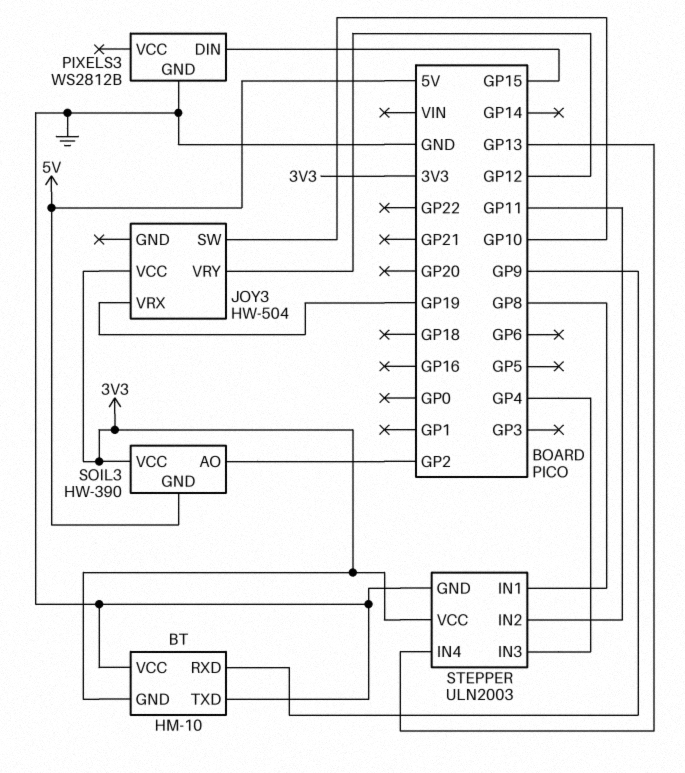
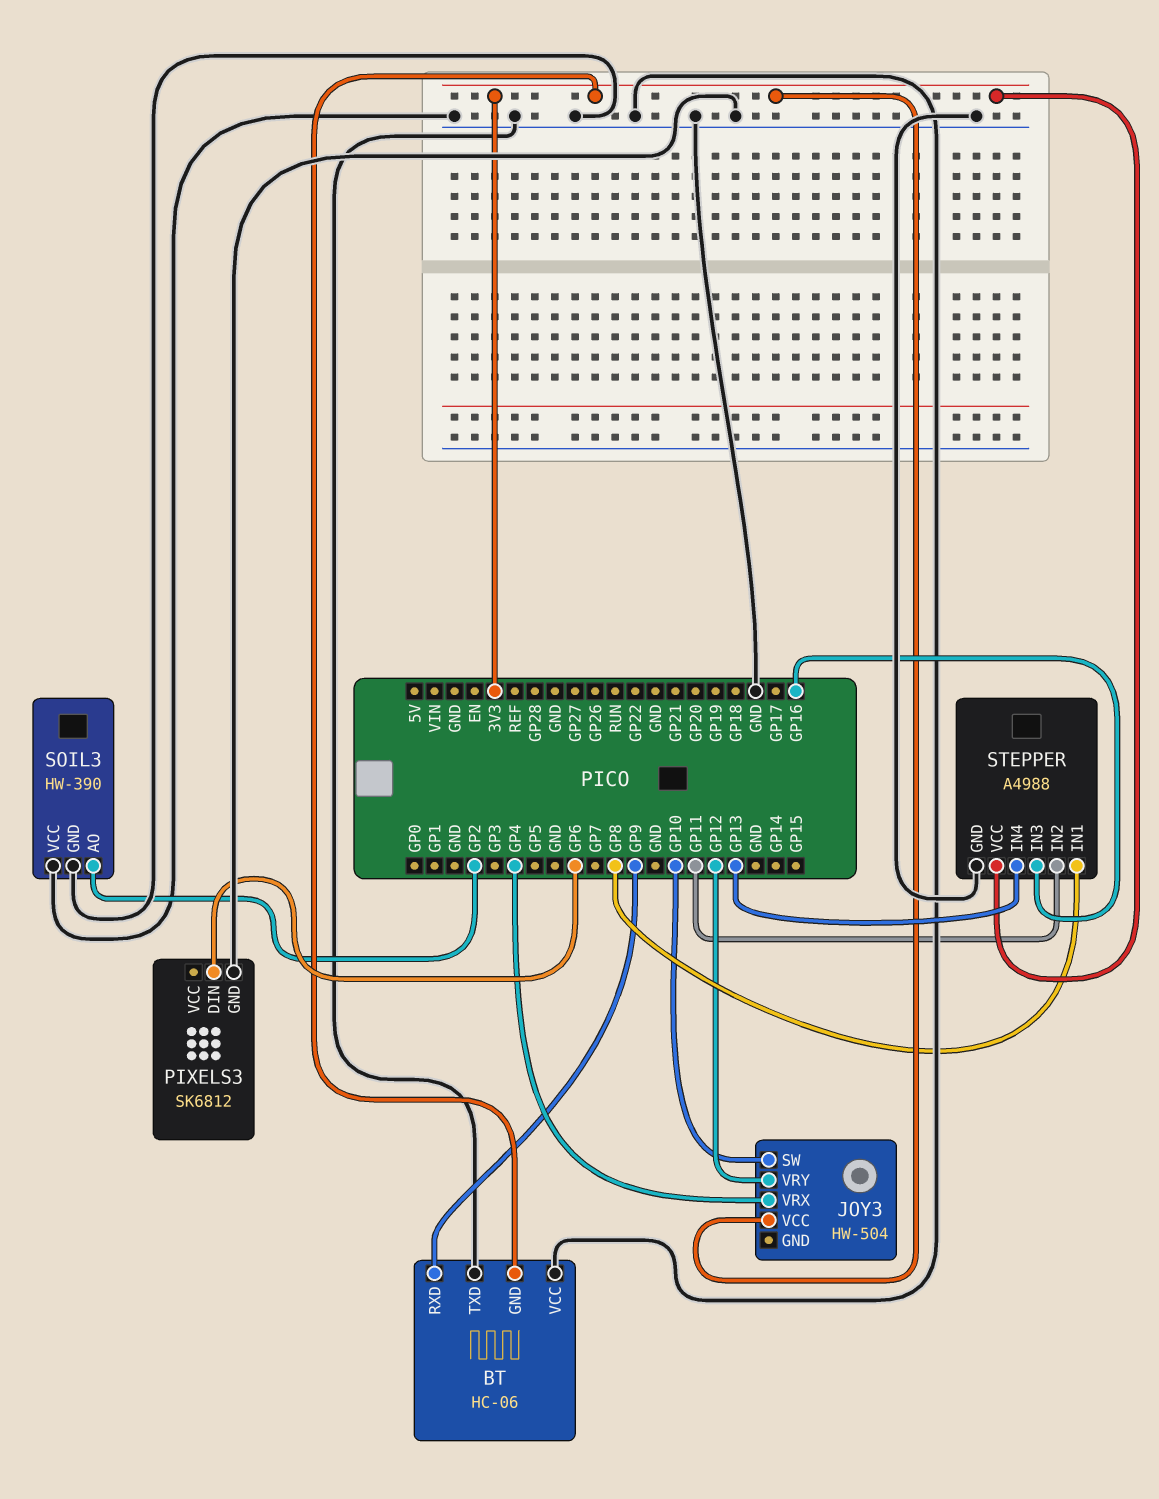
BT: HM-10 -> HC-06
JOY3 pin VRX: GP19 -> GP4
PIXELS3: WS2812B -> SK6812
PIXELS3 pin DIN: GP15 -> GP6
SOIL3 pin GND: 5V -> GND
SOIL3 pin VCC: 3V3 -> GND
STEPPER: ULN2003 -> A4988
STEPPER pin IN3: GP4 -> GP16

